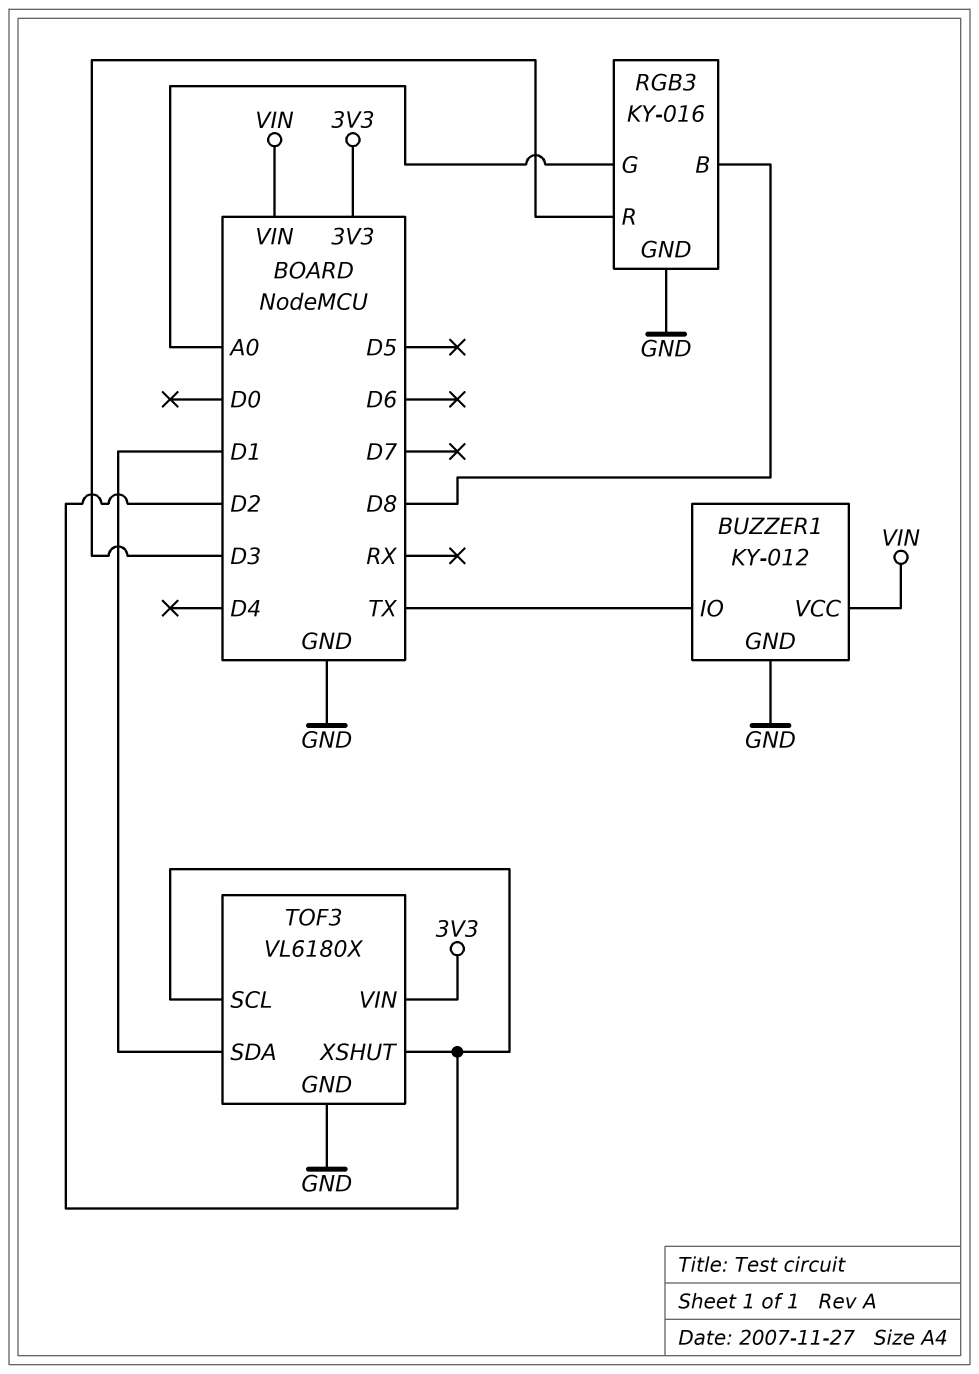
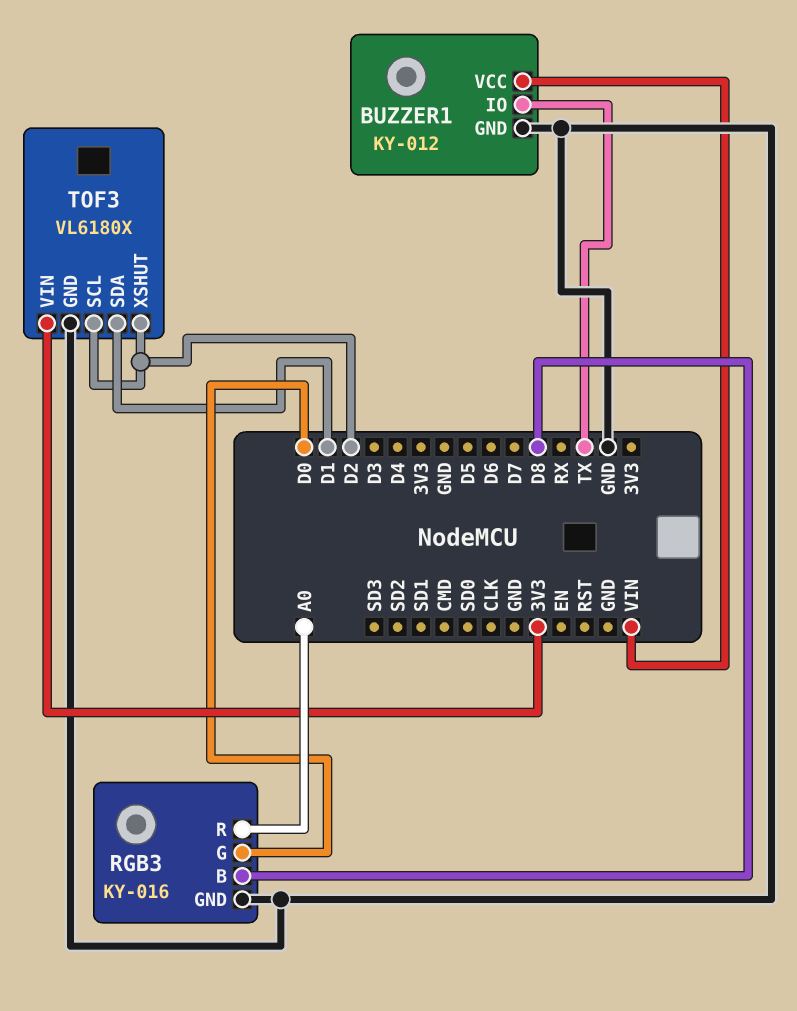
RGB3 pin G: A0 -> D0
RGB3 pin R: D3 -> A0

